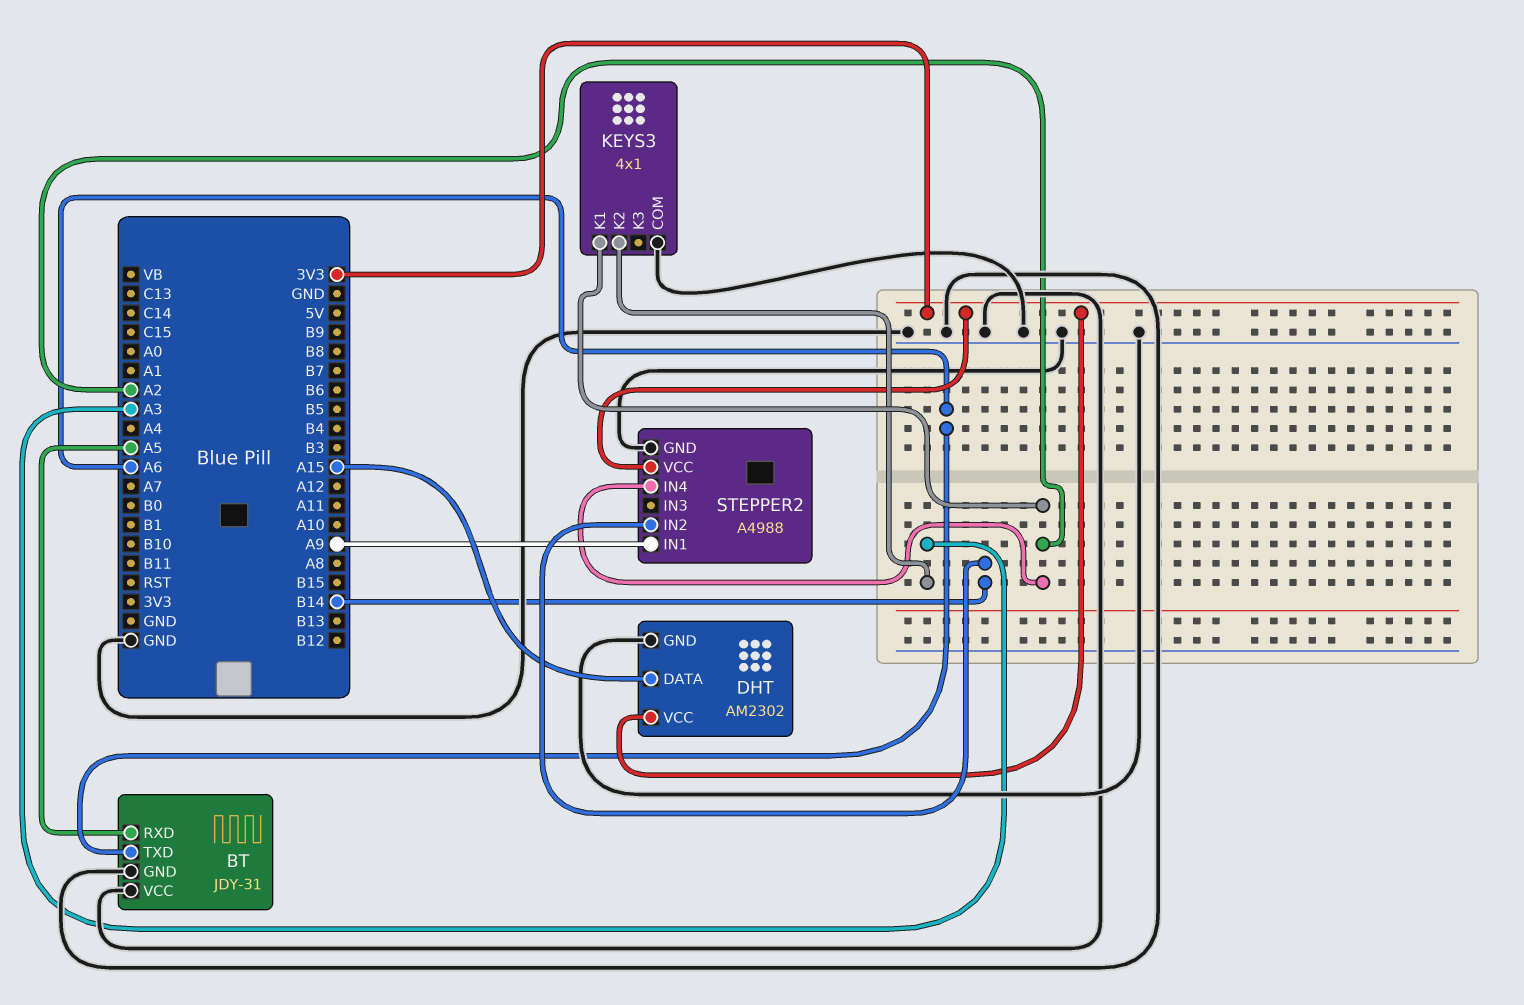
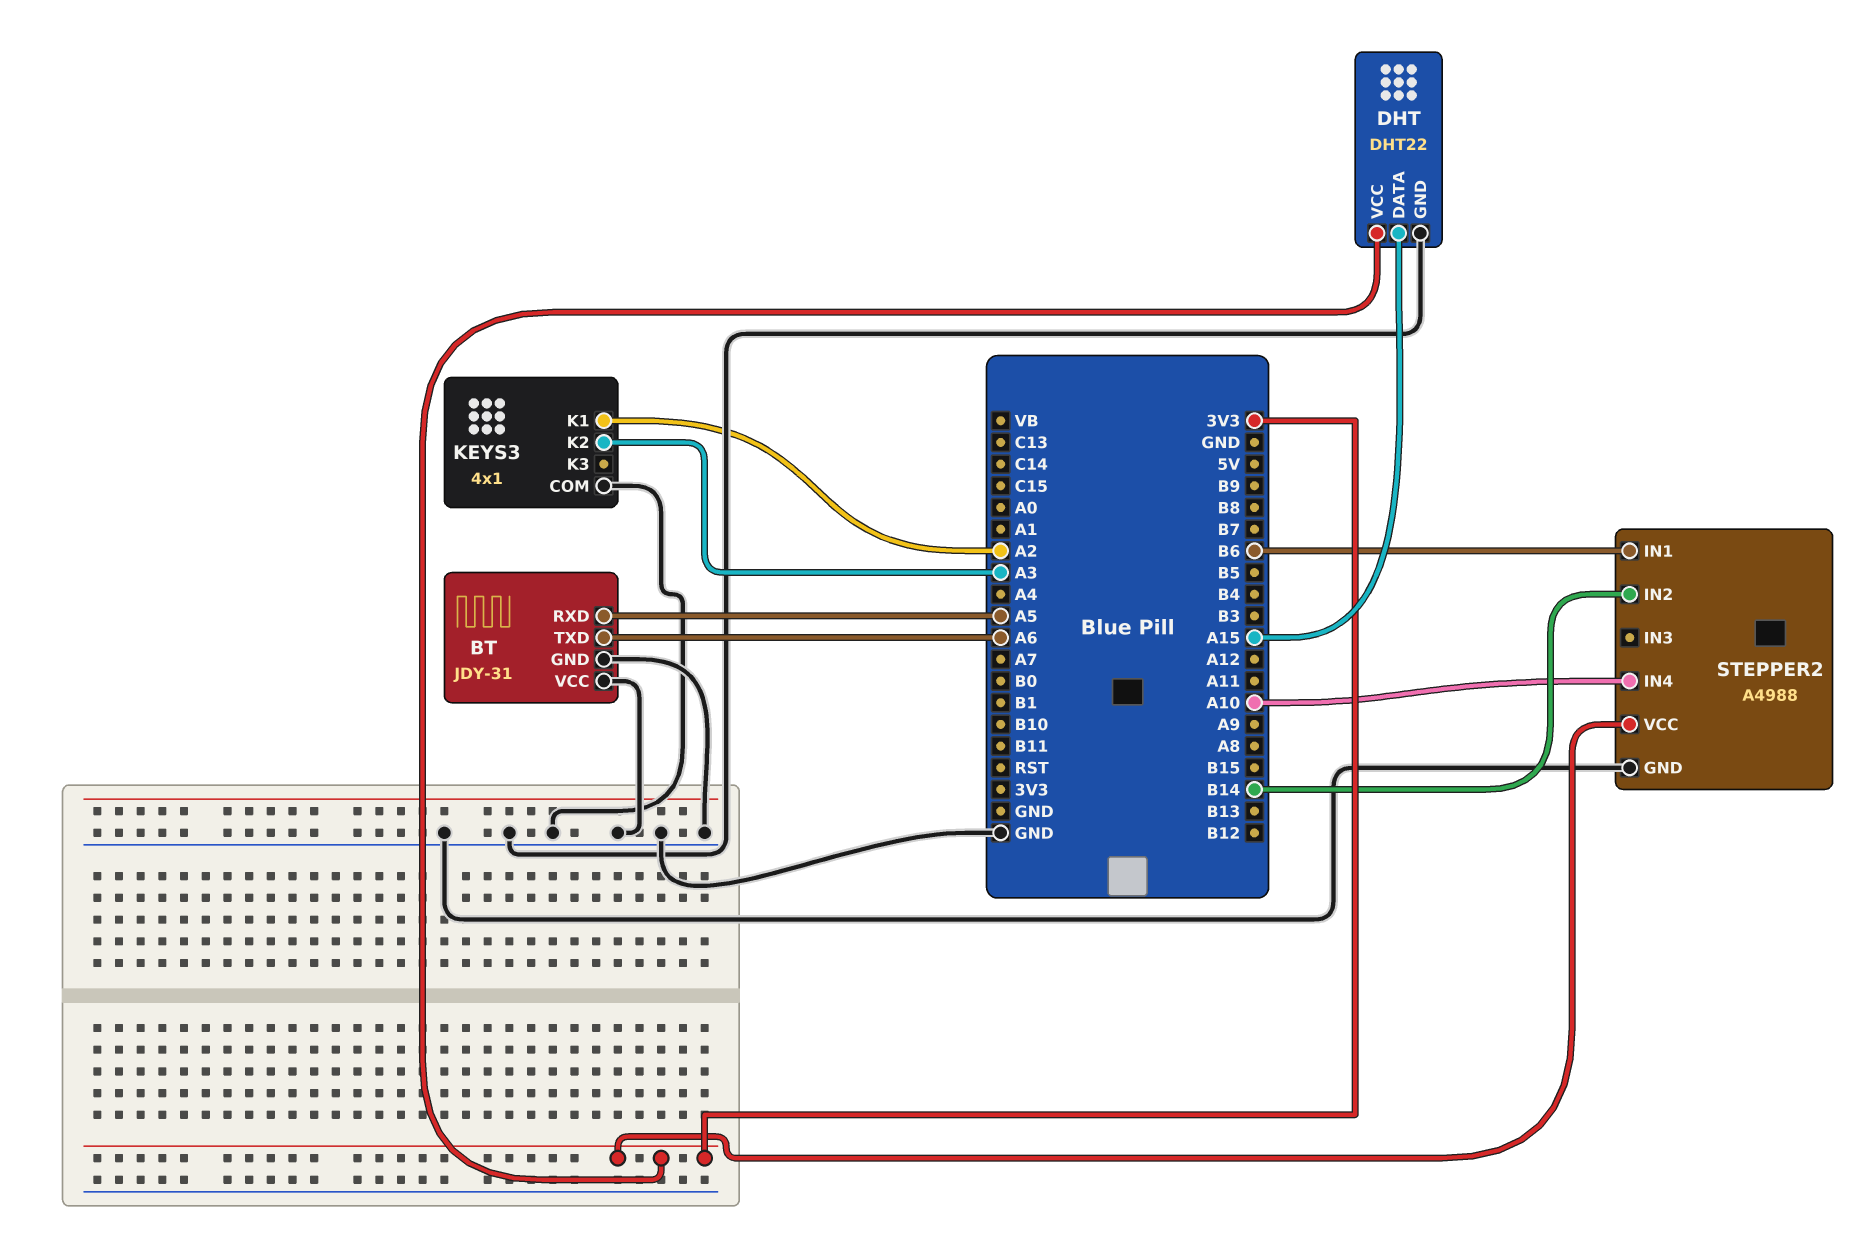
DHT: AM2302 -> DHT22
STEPPER2 pin IN1: A9 -> B6
STEPPER2 pin IN4: A2 -> A10

